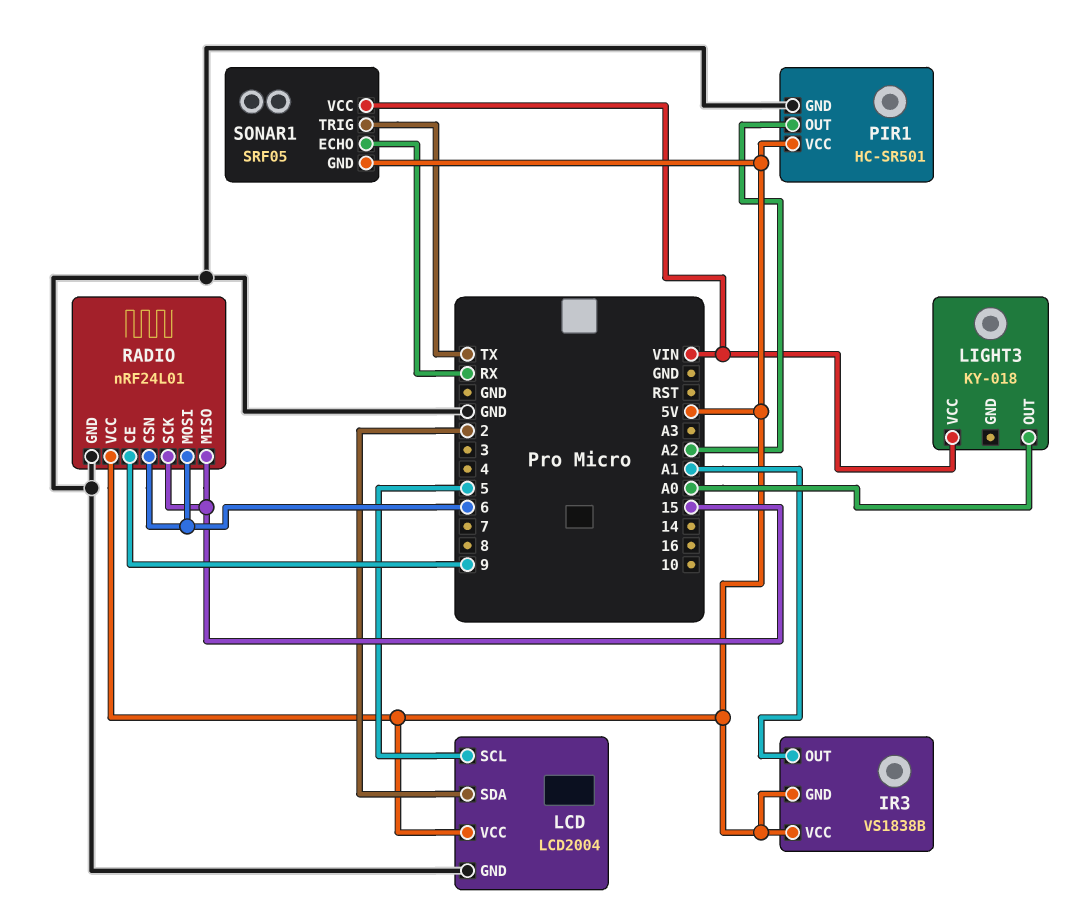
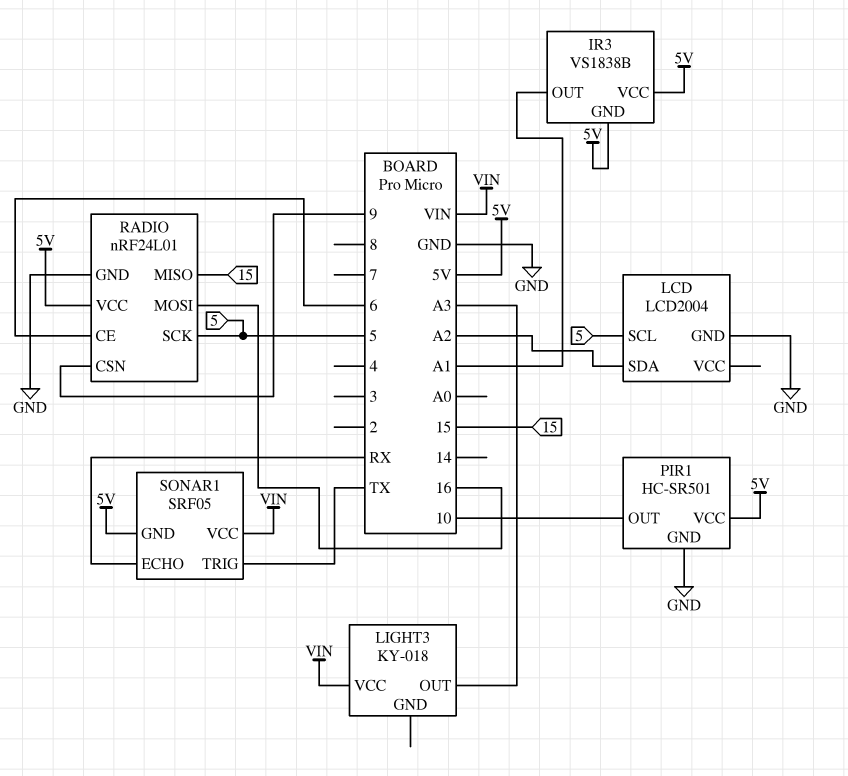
LCD pin SDA: 2 -> A2
LCD pin VCC: 5V -> none
LIGHT3 pin OUT: A0 -> A3
PIR1 pin OUT: A2 -> 10
RADIO pin CE: 9 -> 6
RADIO pin CSN: 6 -> 9
RADIO pin MOSI: 6 -> 16
RADIO pin SCK: 15 -> 5

